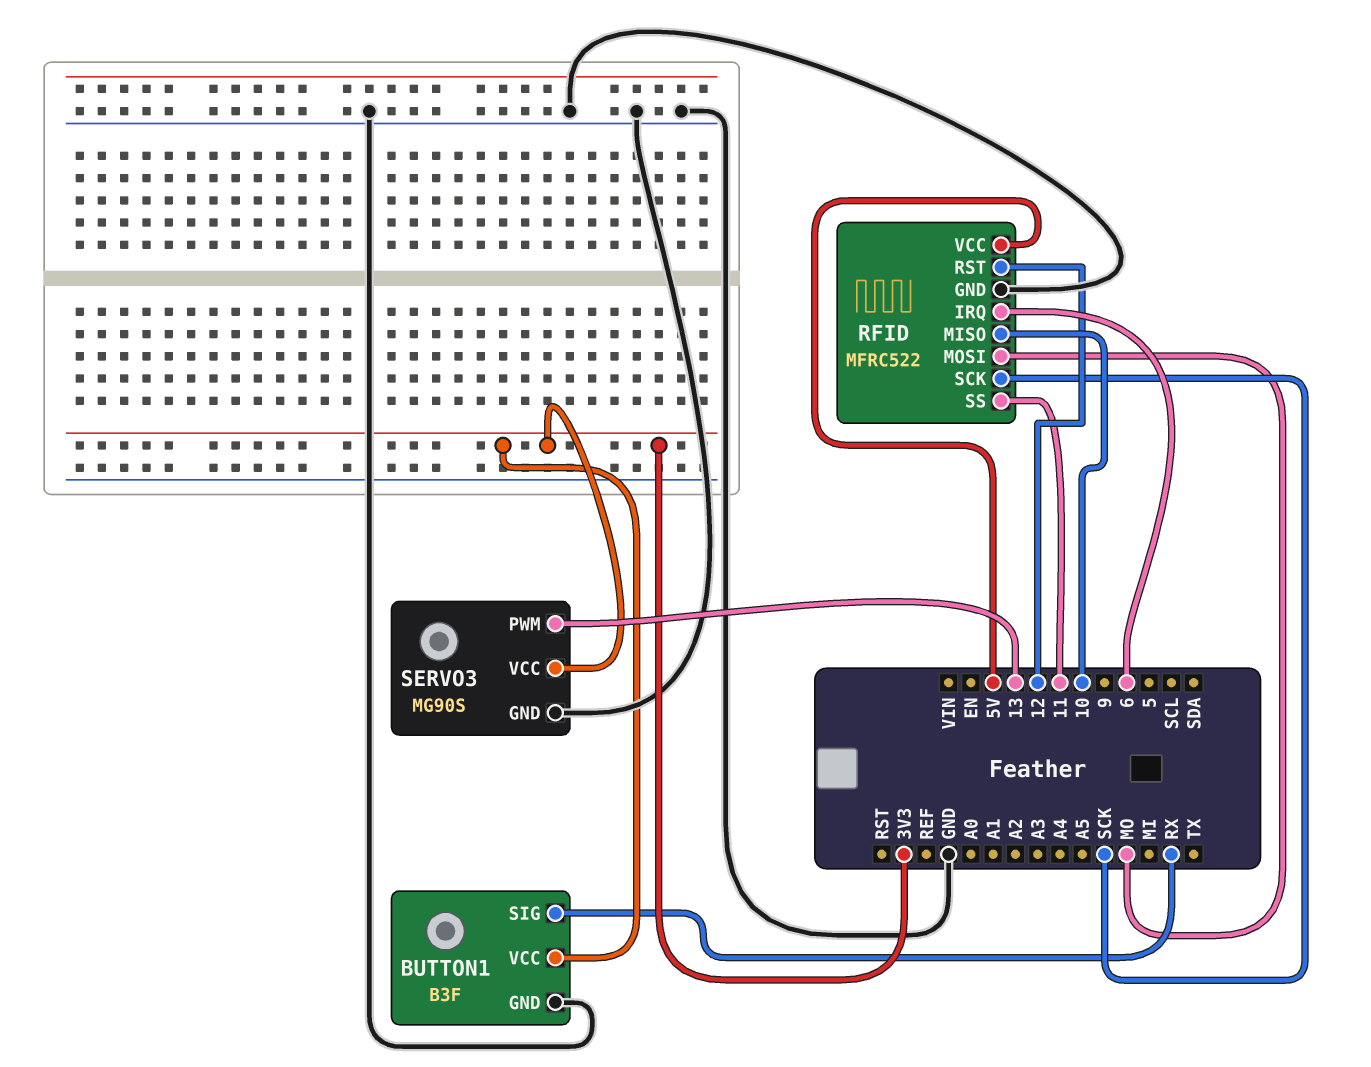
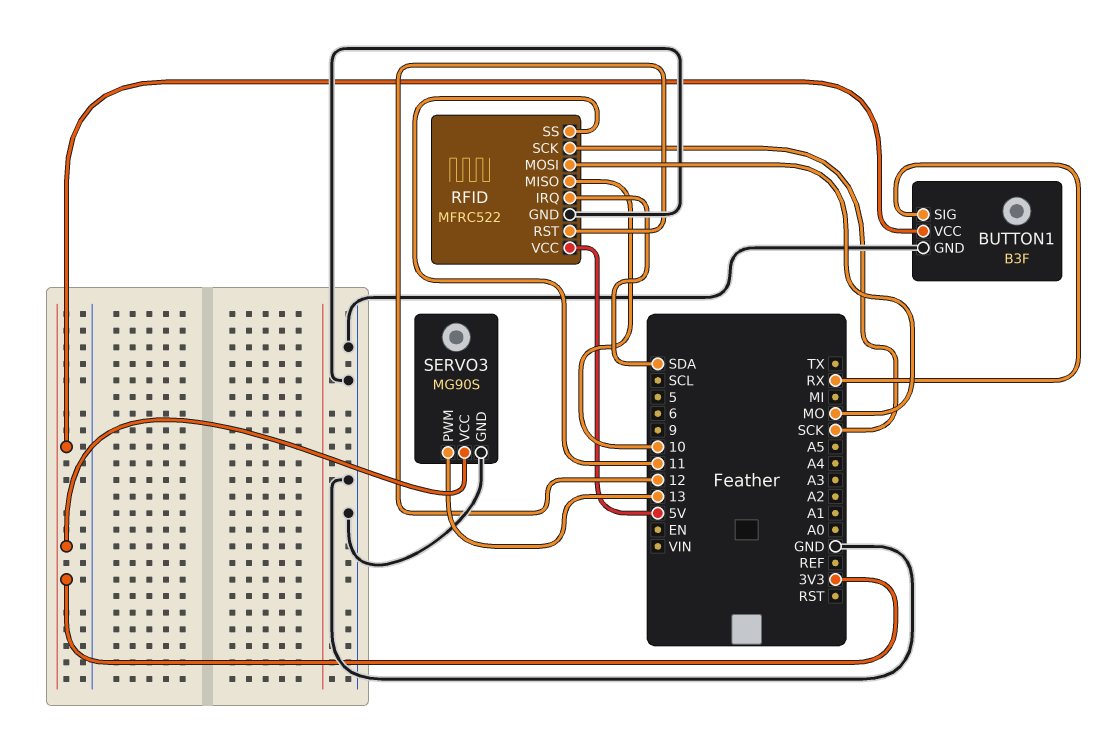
RFID pin IRQ: 6 -> SDA

